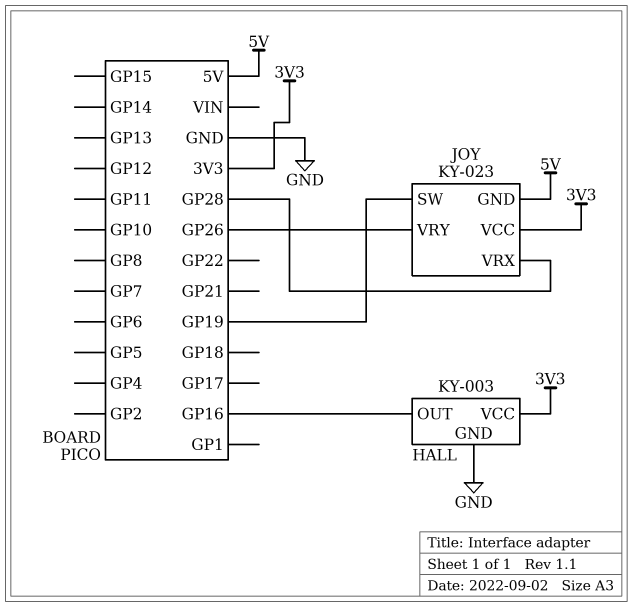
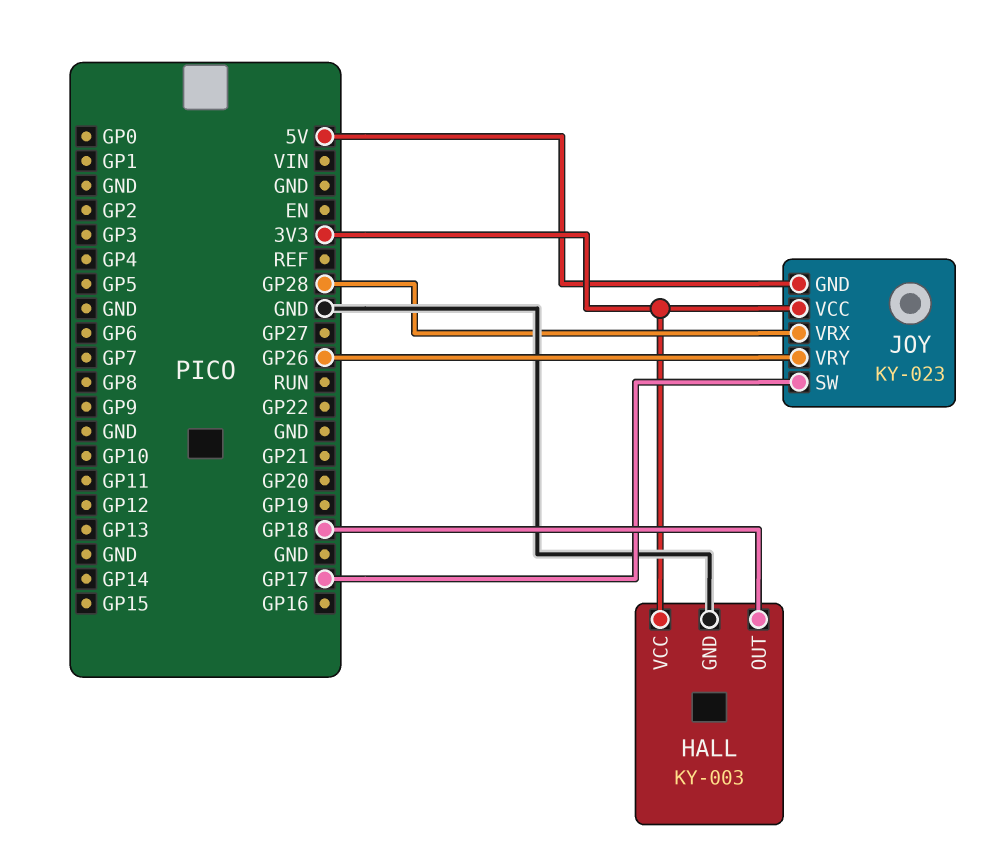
HALL pin OUT: GP16 -> GP18
JOY pin SW: GP19 -> GP17

